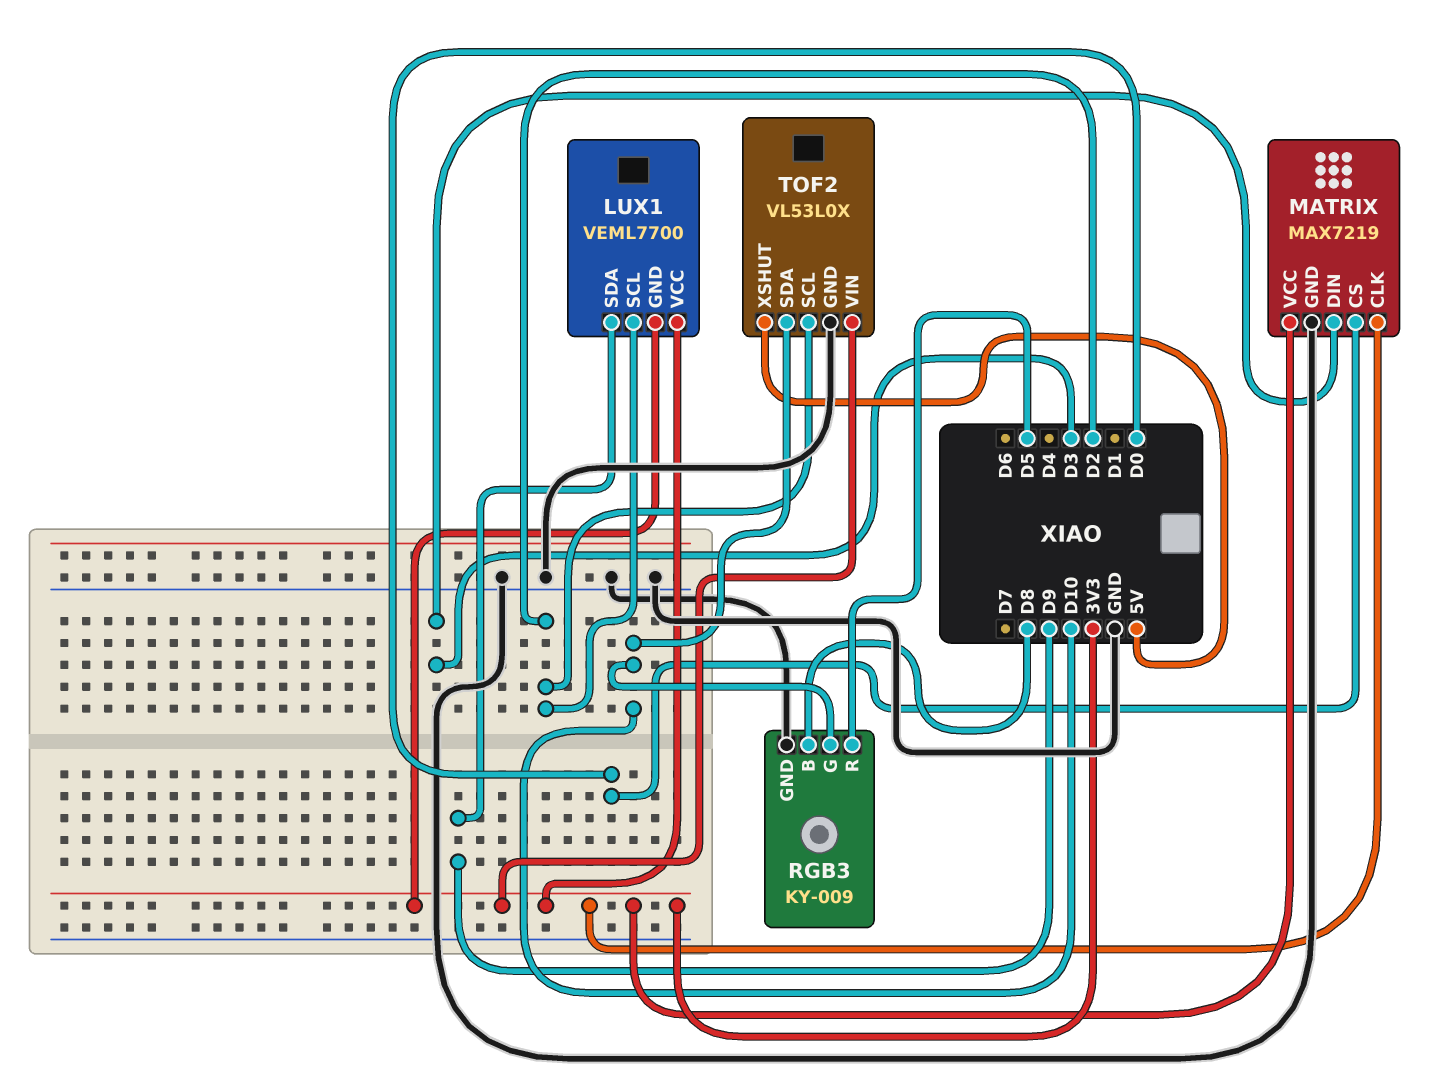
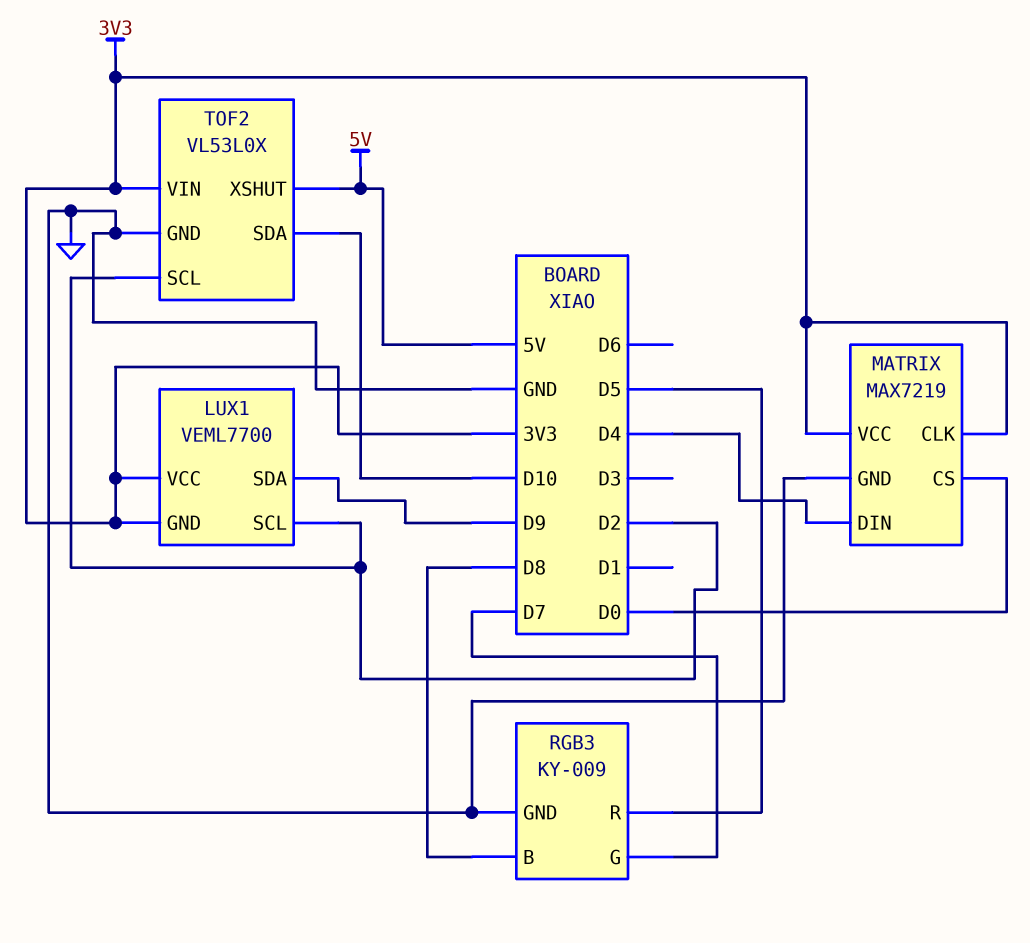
MATRIX pin DIN: D3 -> D4
RGB3 pin G: D10 -> D7

